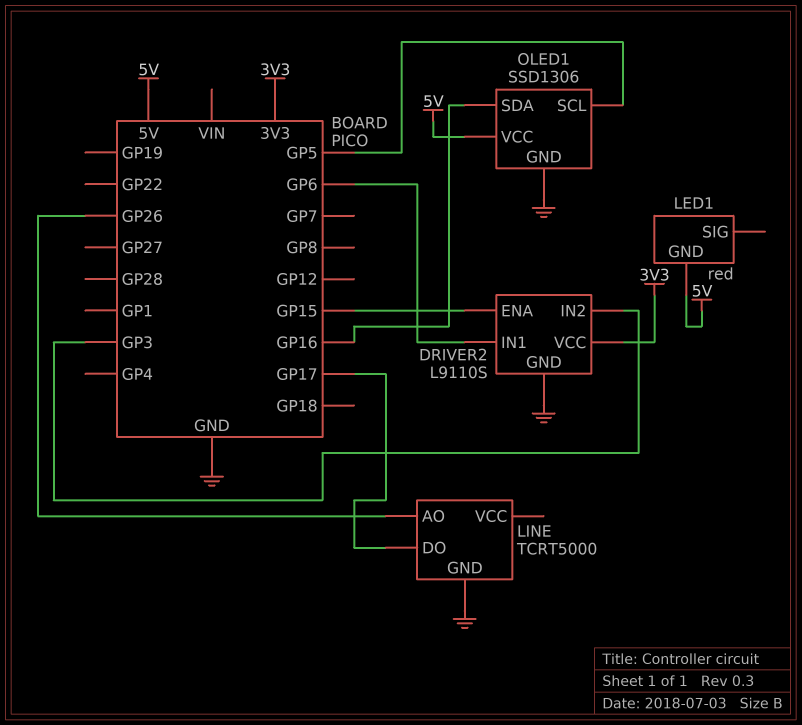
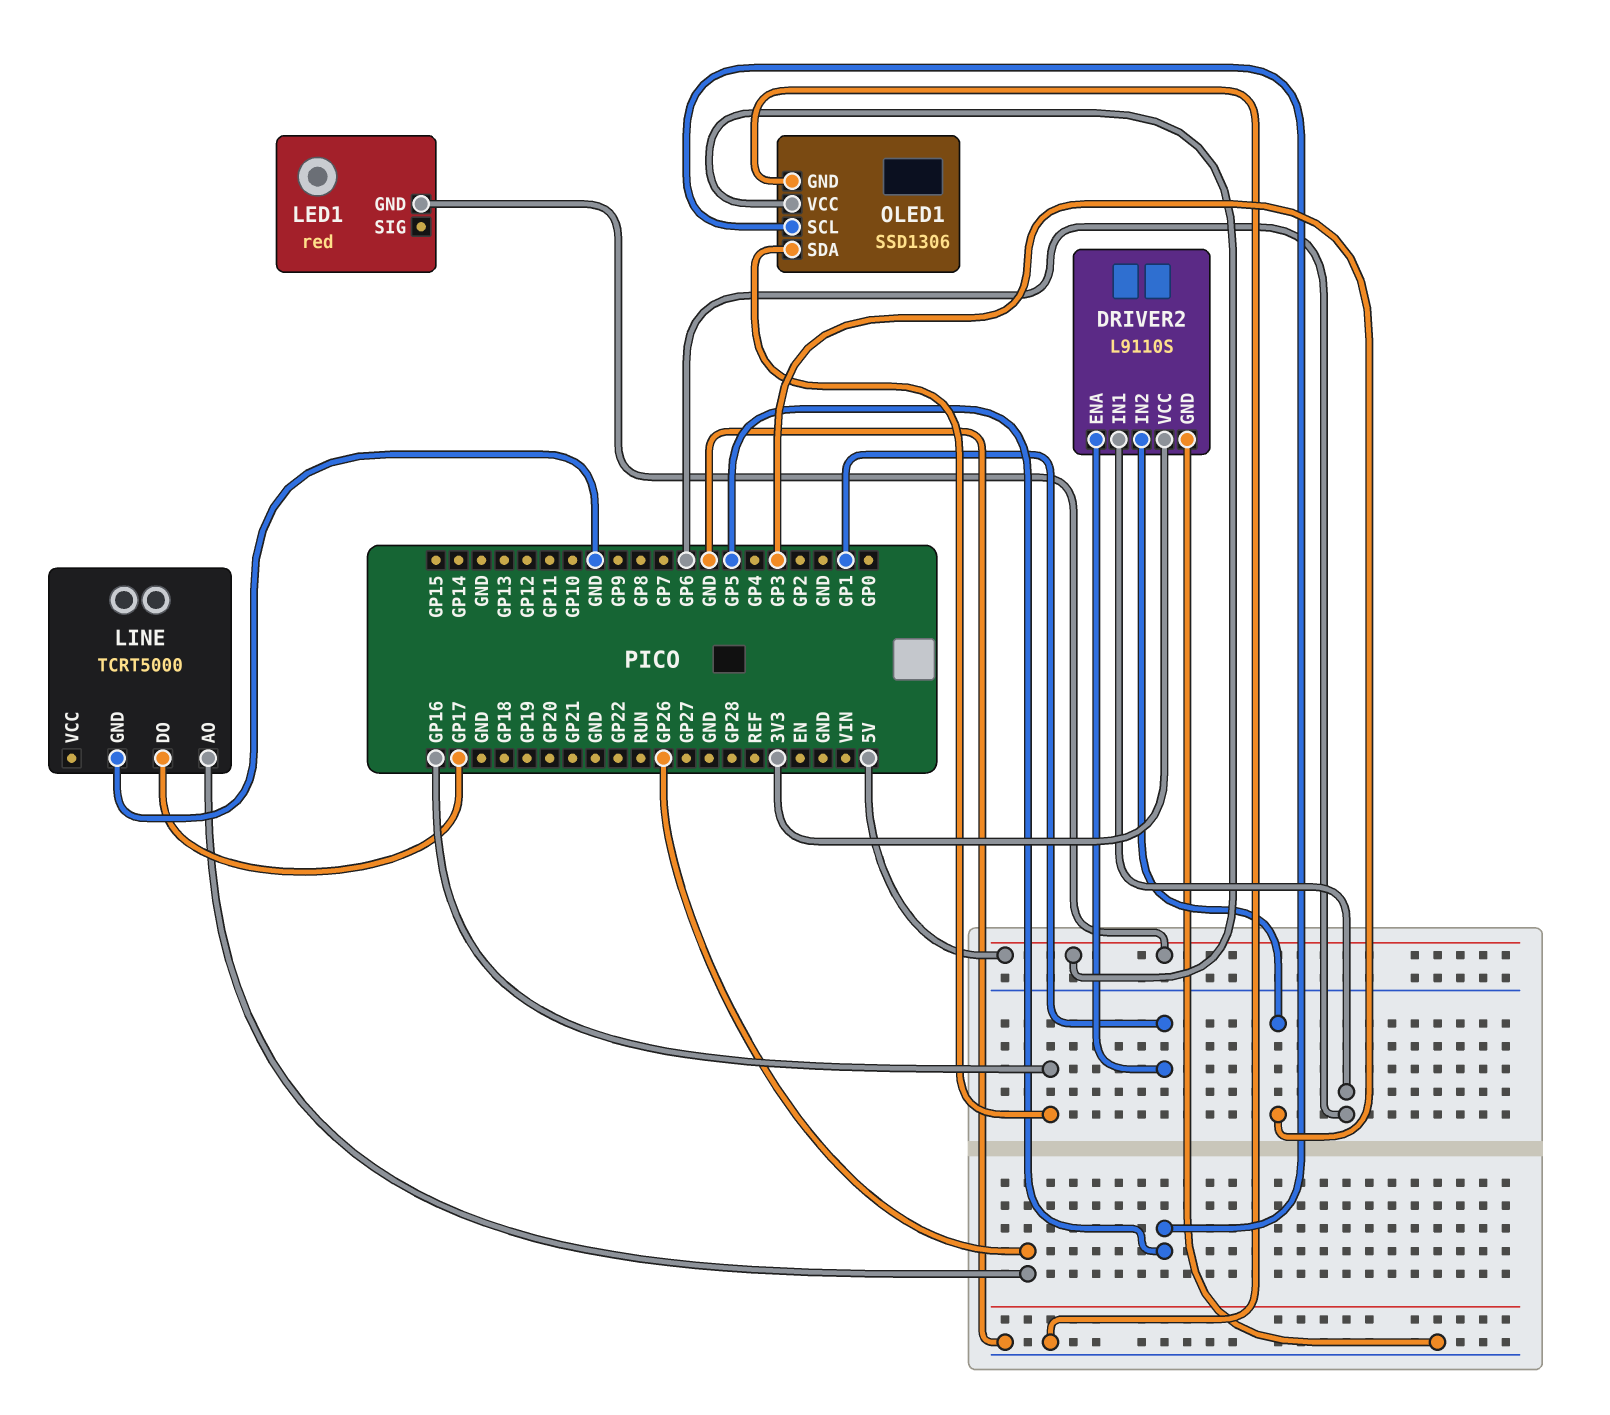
DRIVER2 pin ENA: GP15 -> GP1

